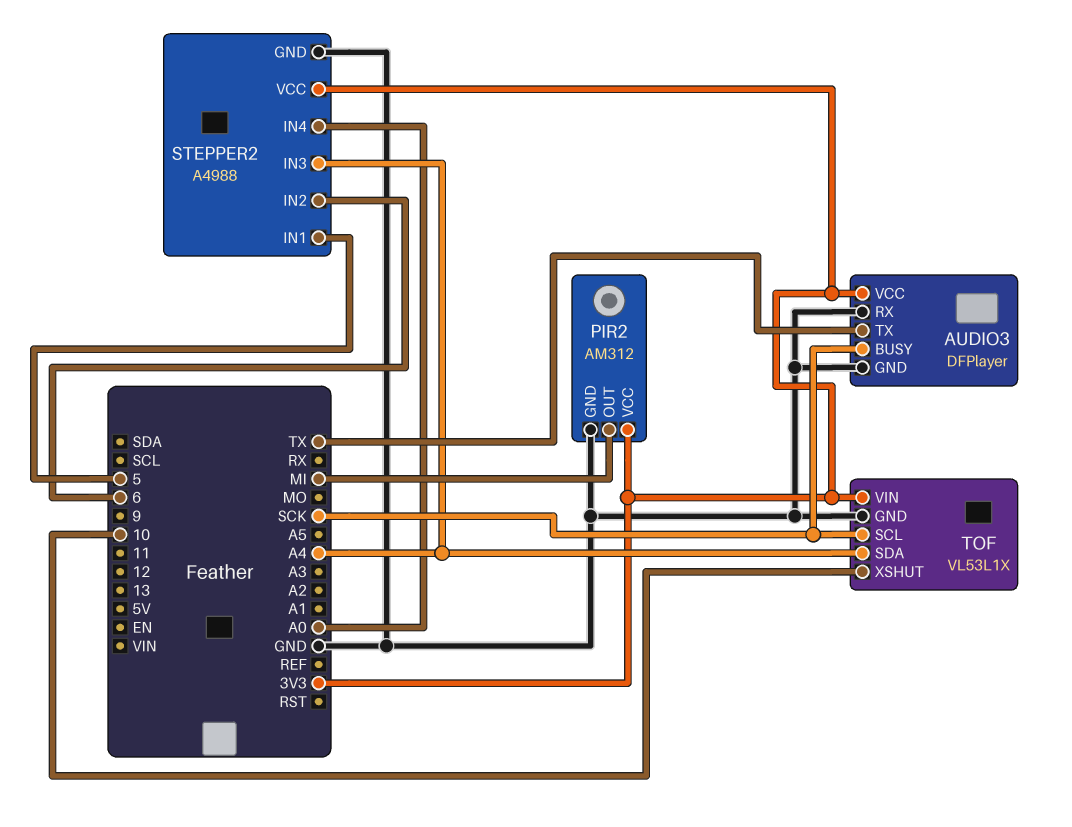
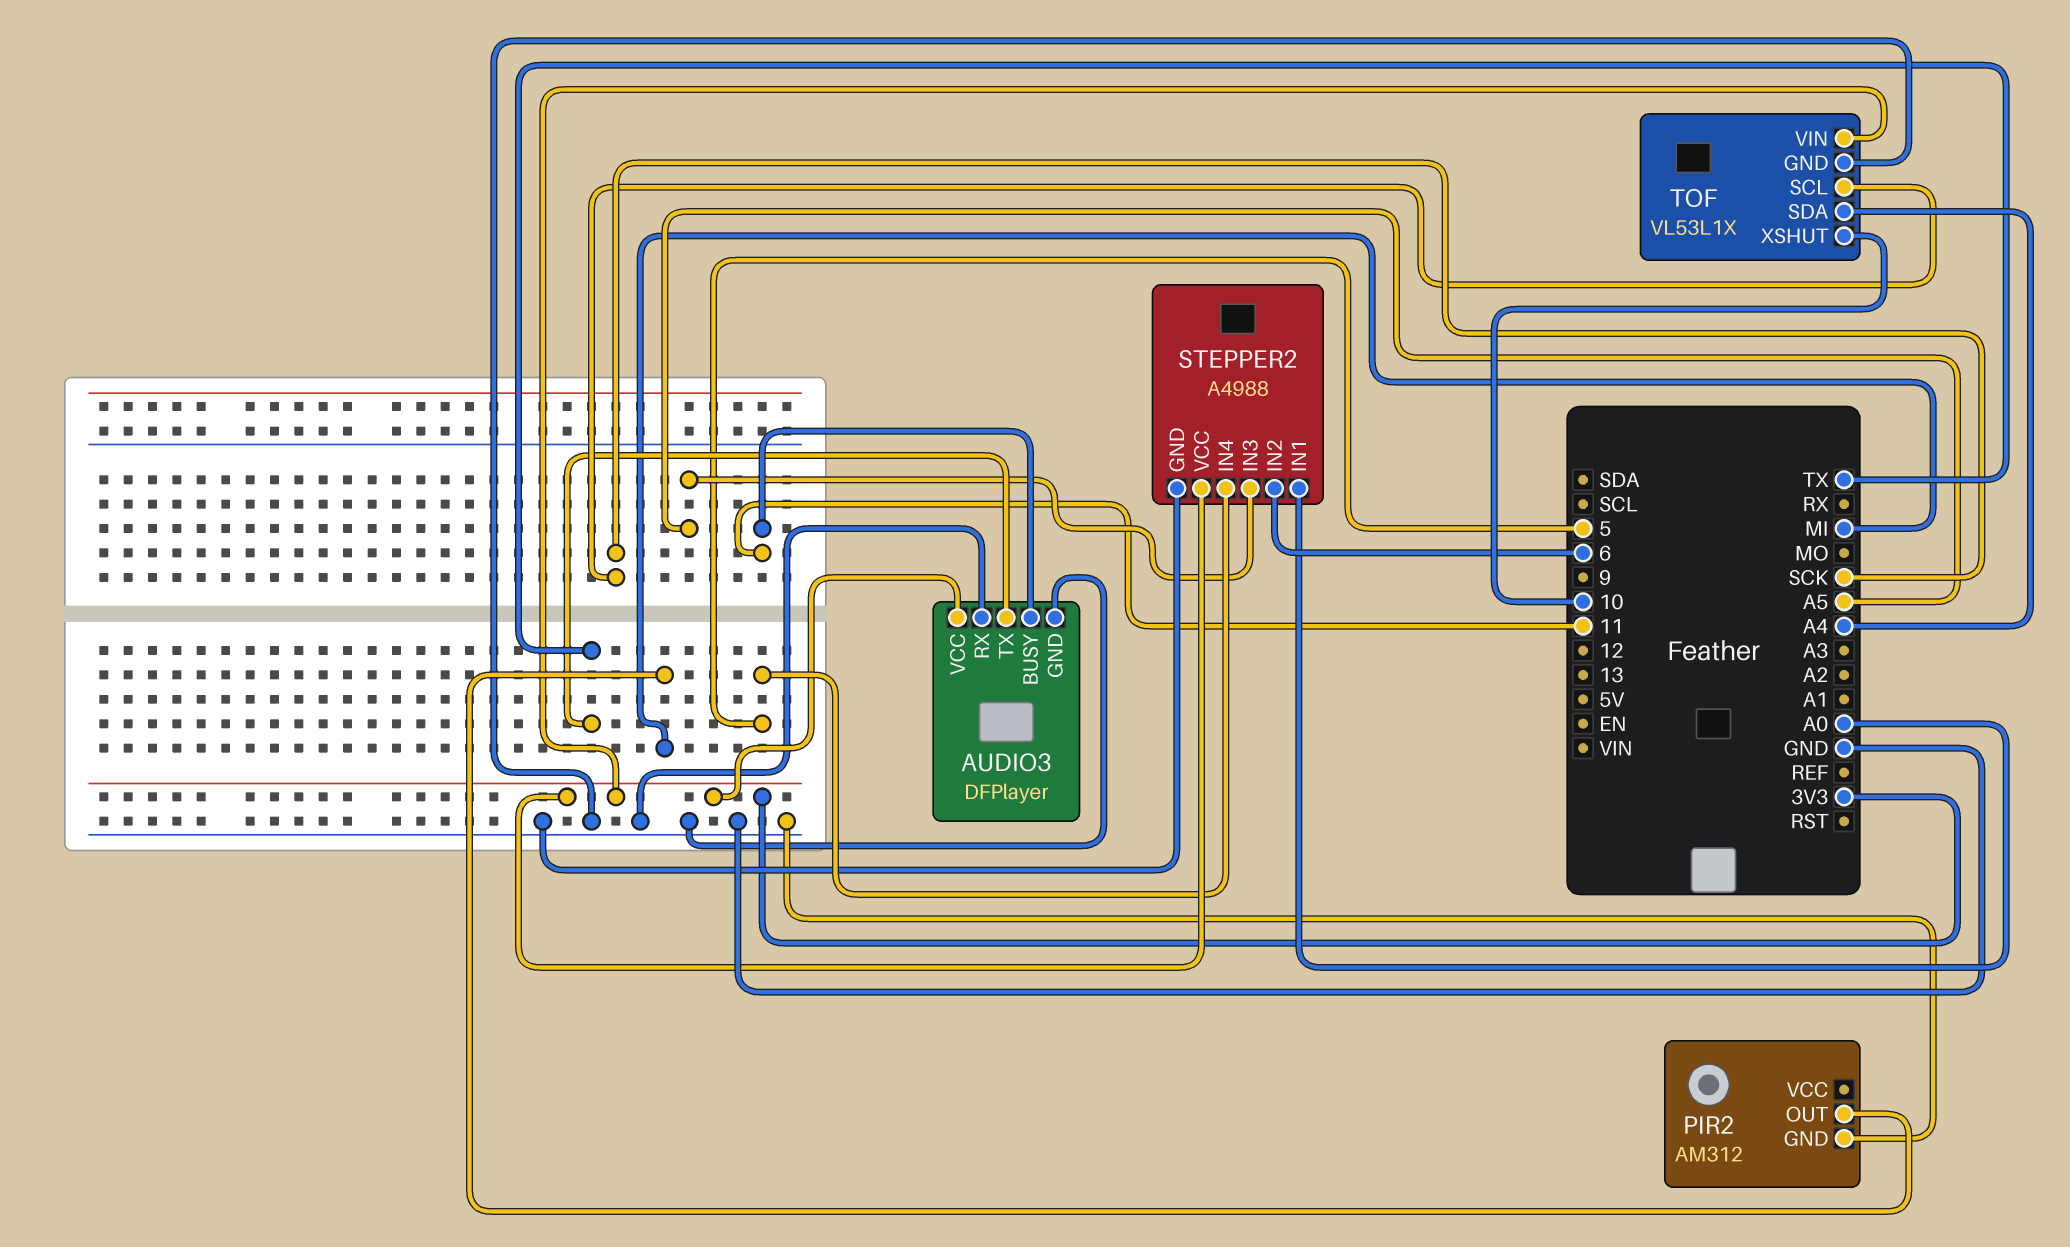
AUDIO3 pin BUSY: SCK -> 11
PIR2 pin VCC: 3V3 -> none
STEPPER2 pin IN1: 5 -> A0
STEPPER2 pin IN3: A4 -> A5
STEPPER2 pin IN4: A0 -> 5

